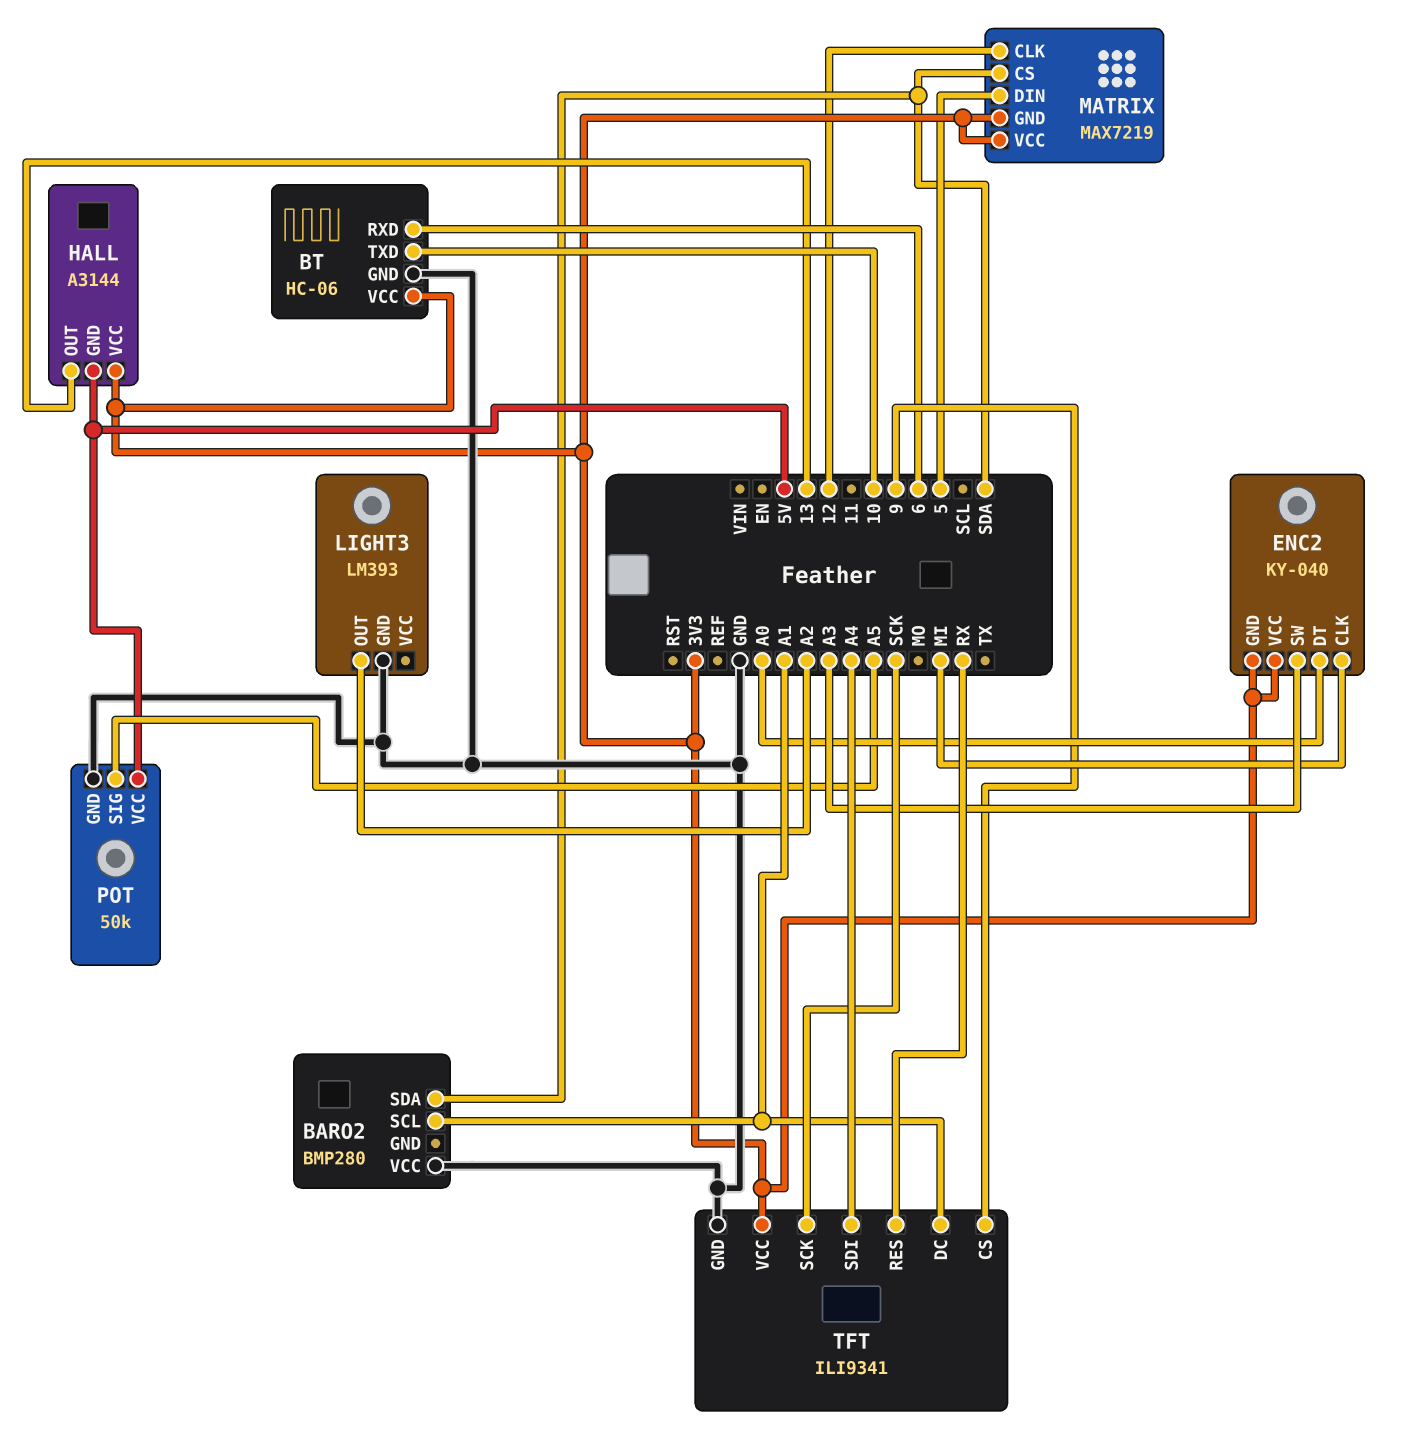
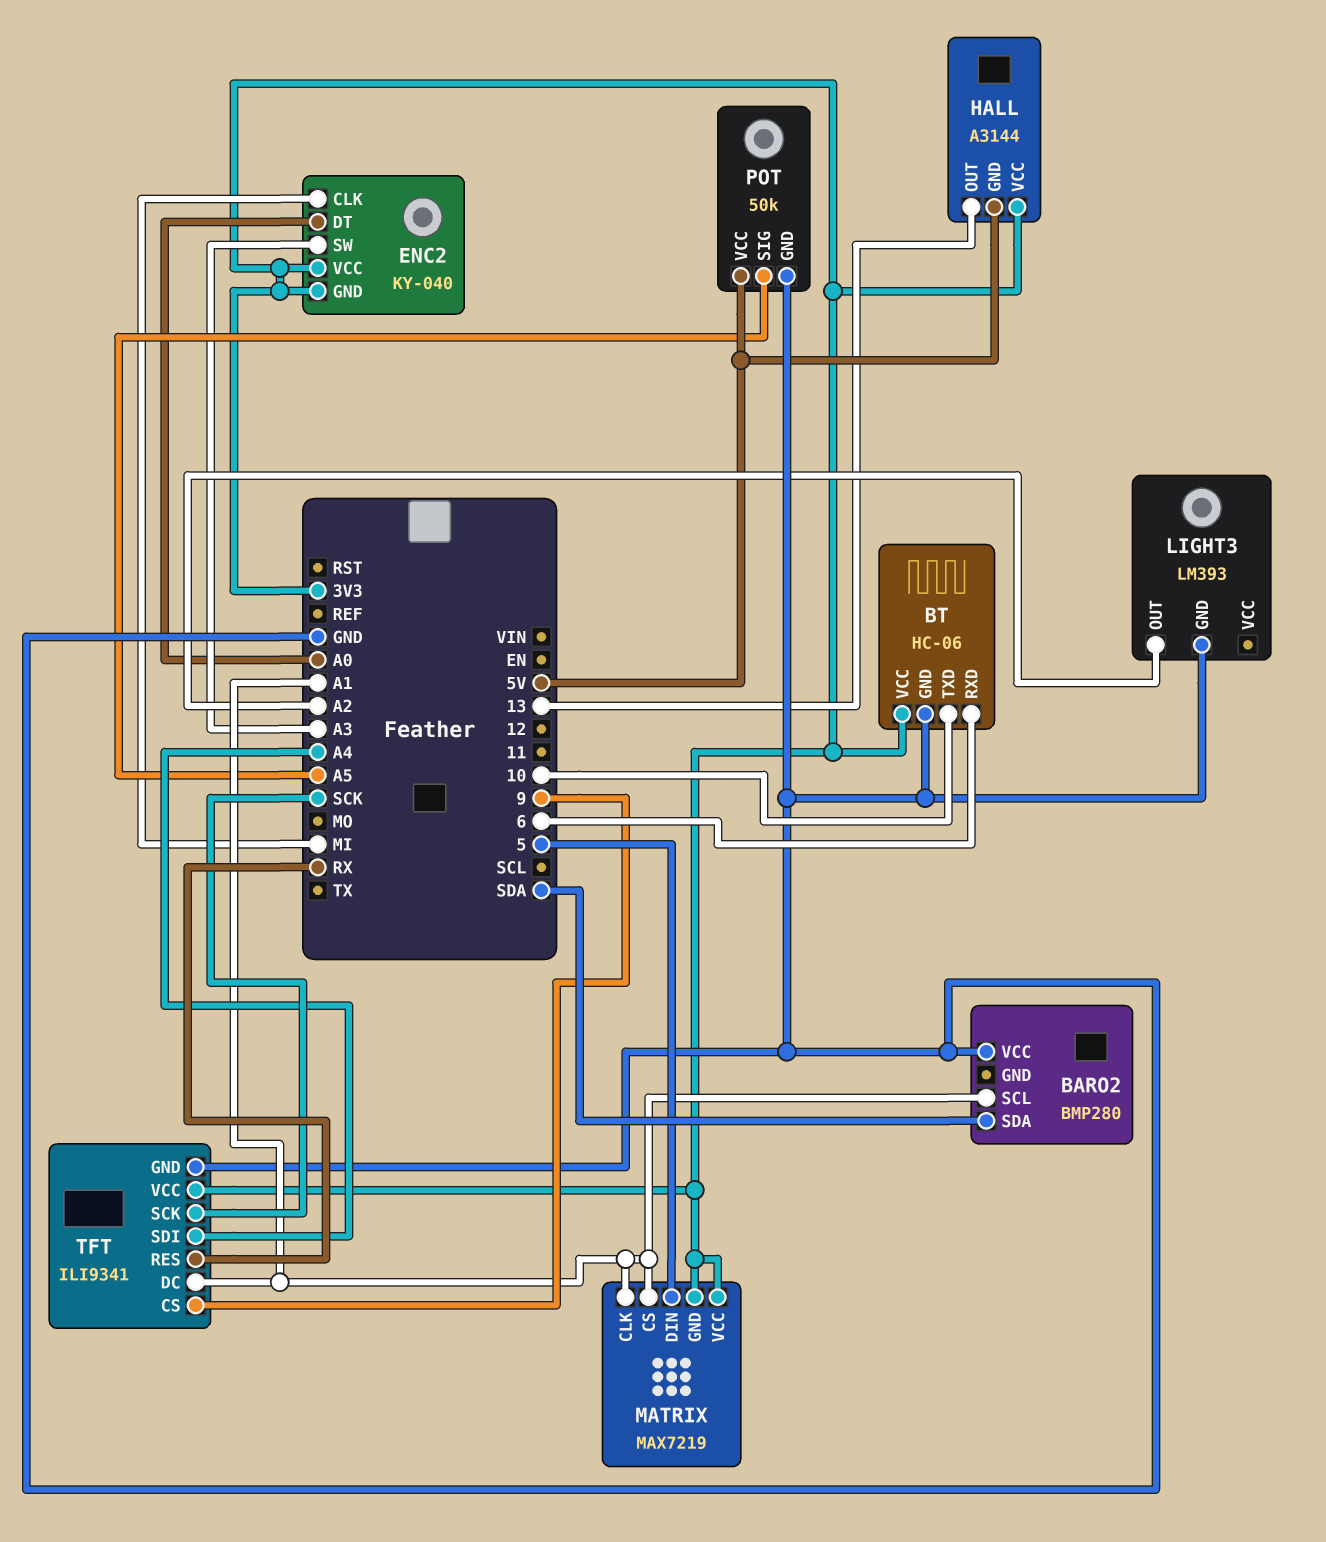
MATRIX pin CLK: 12 -> A1
MATRIX pin CS: SDA -> A1

